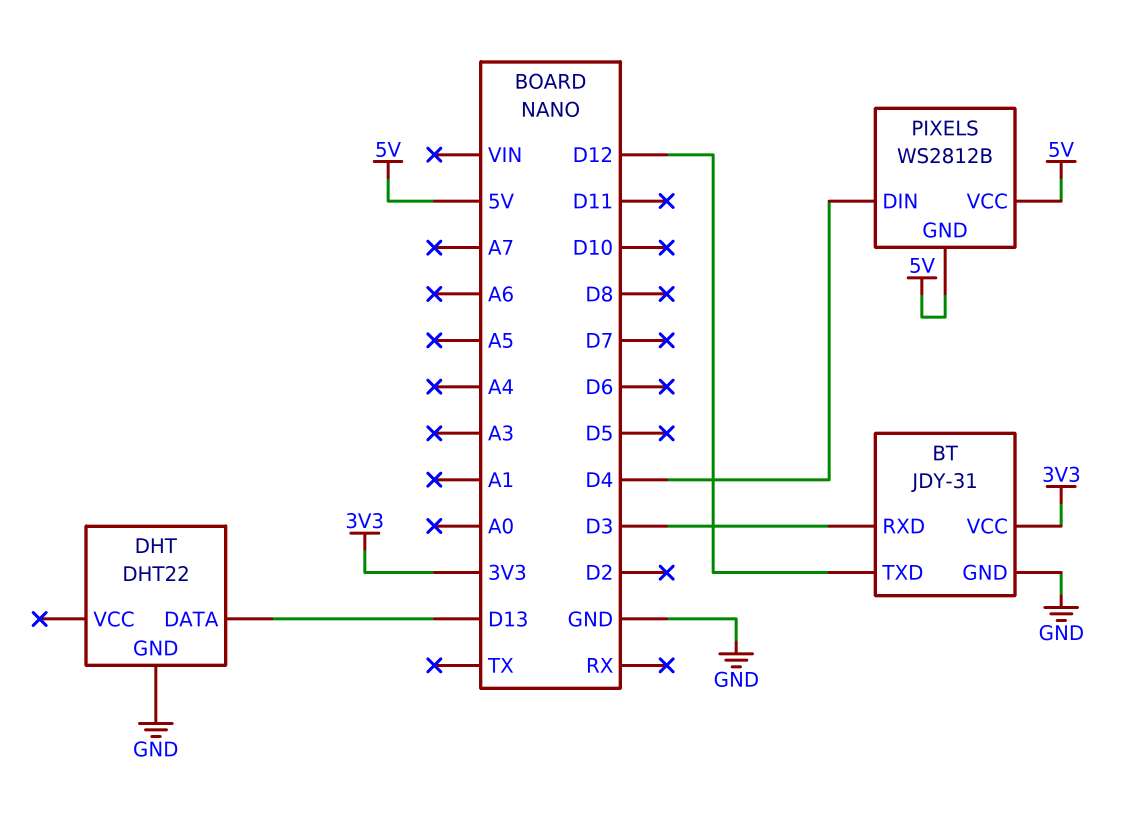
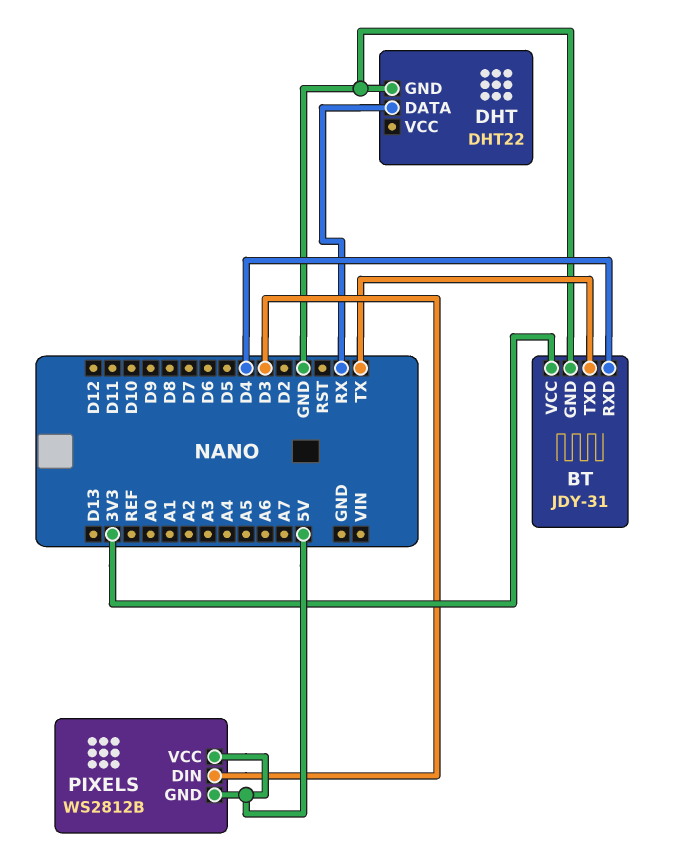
BT pin RXD: D3 -> D4
BT pin TXD: D12 -> TX
DHT pin DATA: D13 -> RX
PIXELS pin DIN: D4 -> D3

